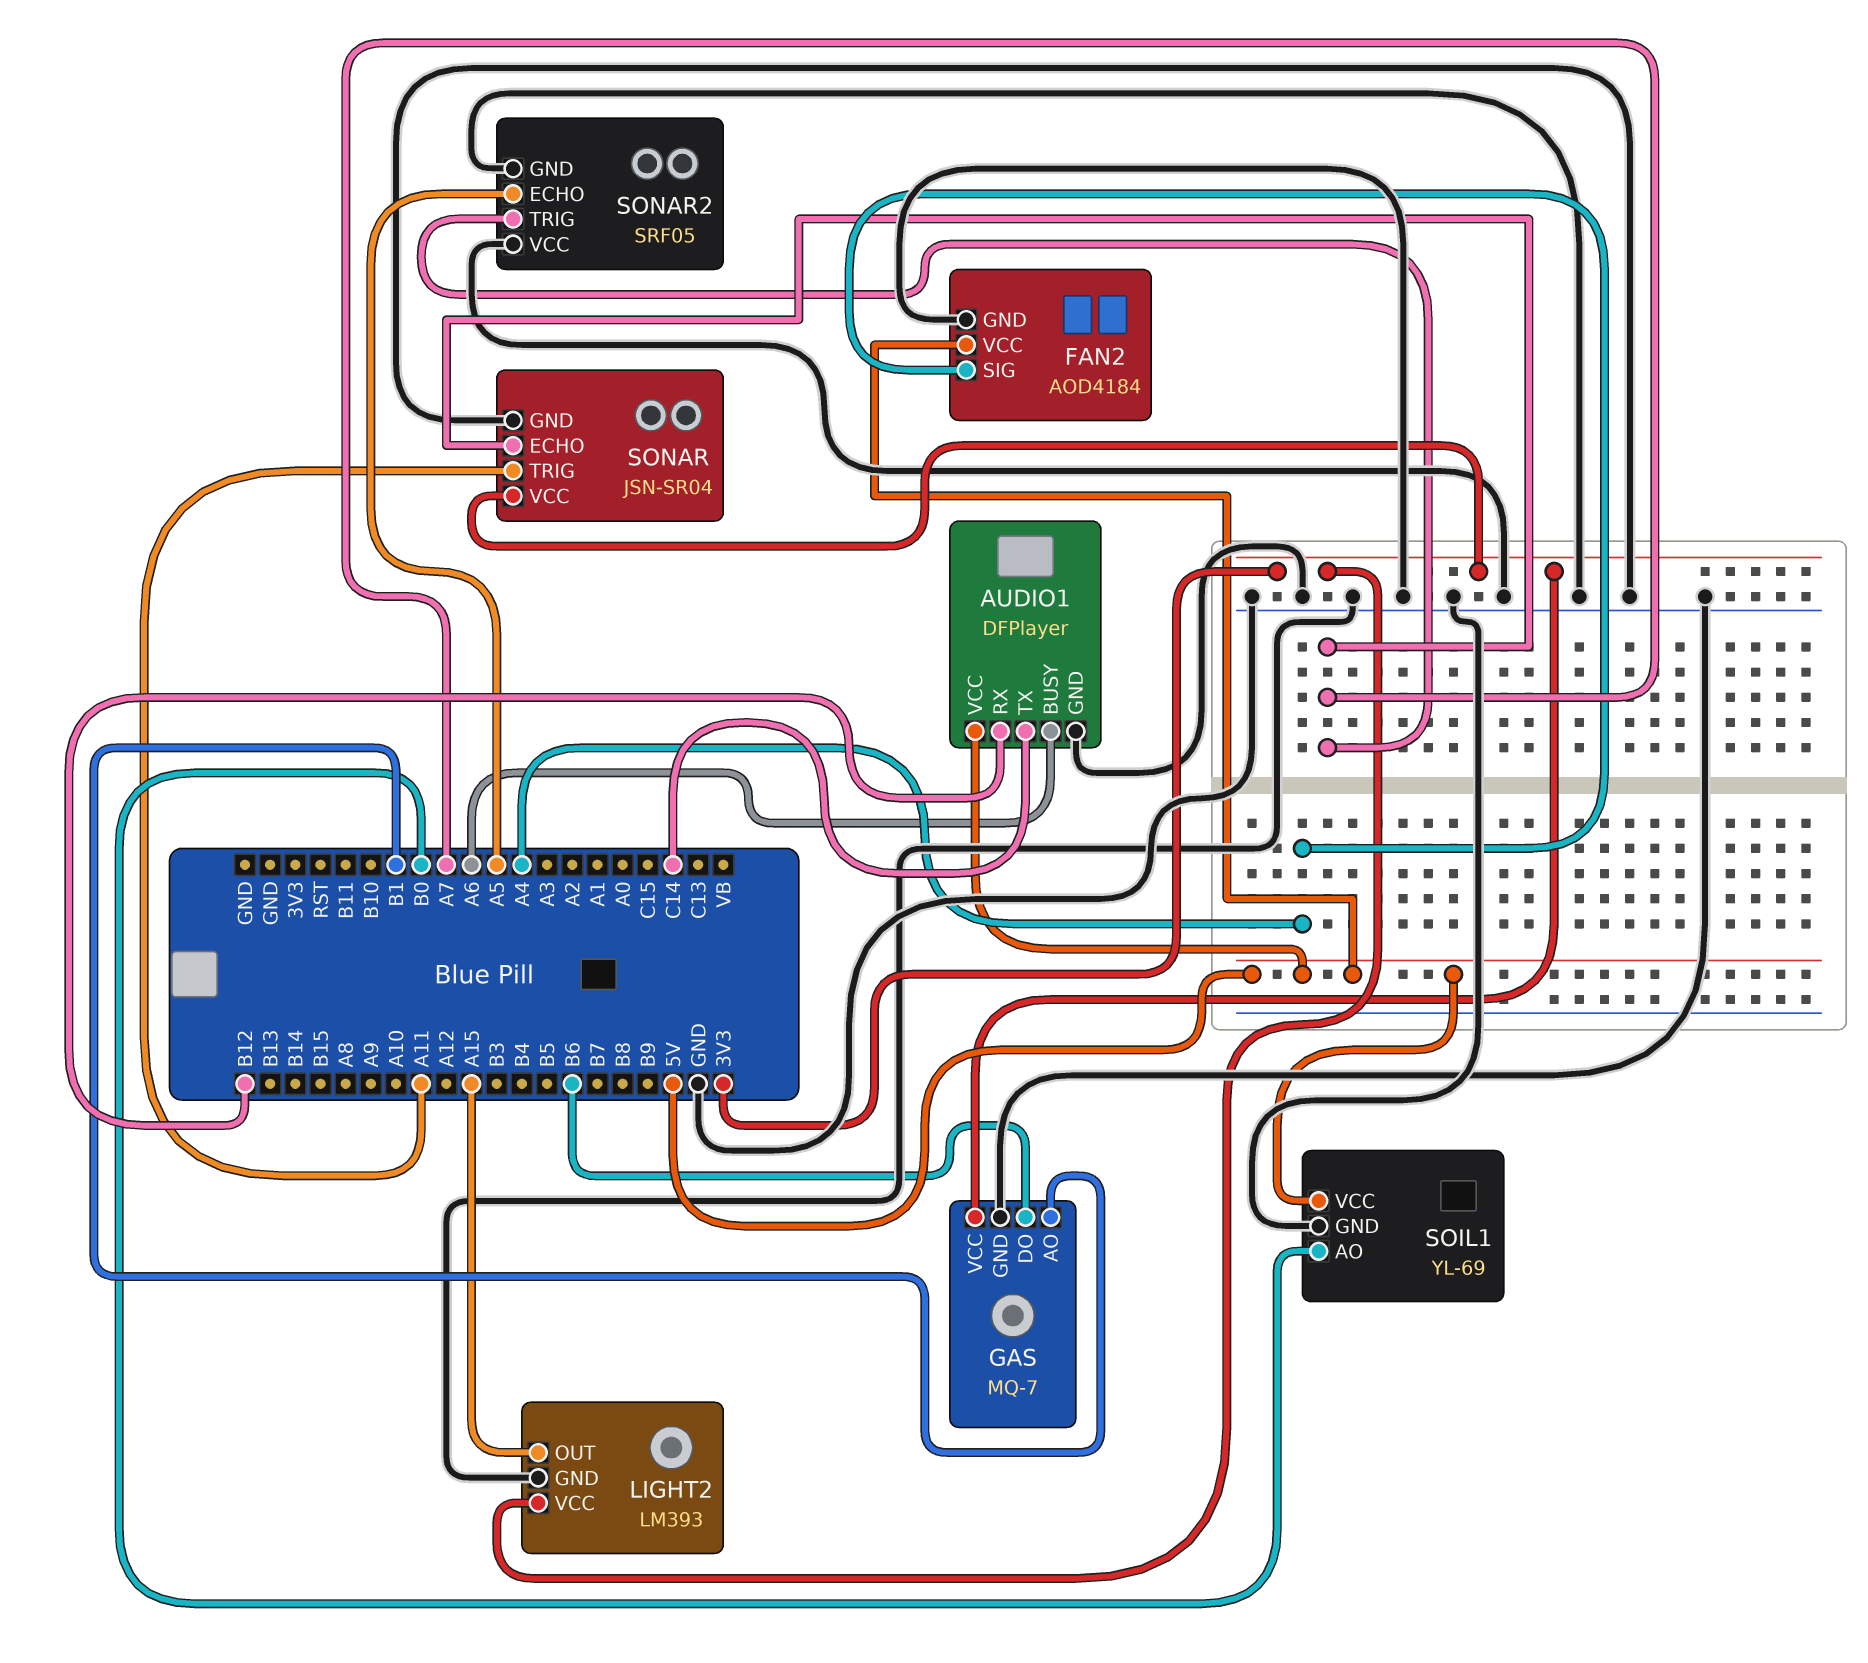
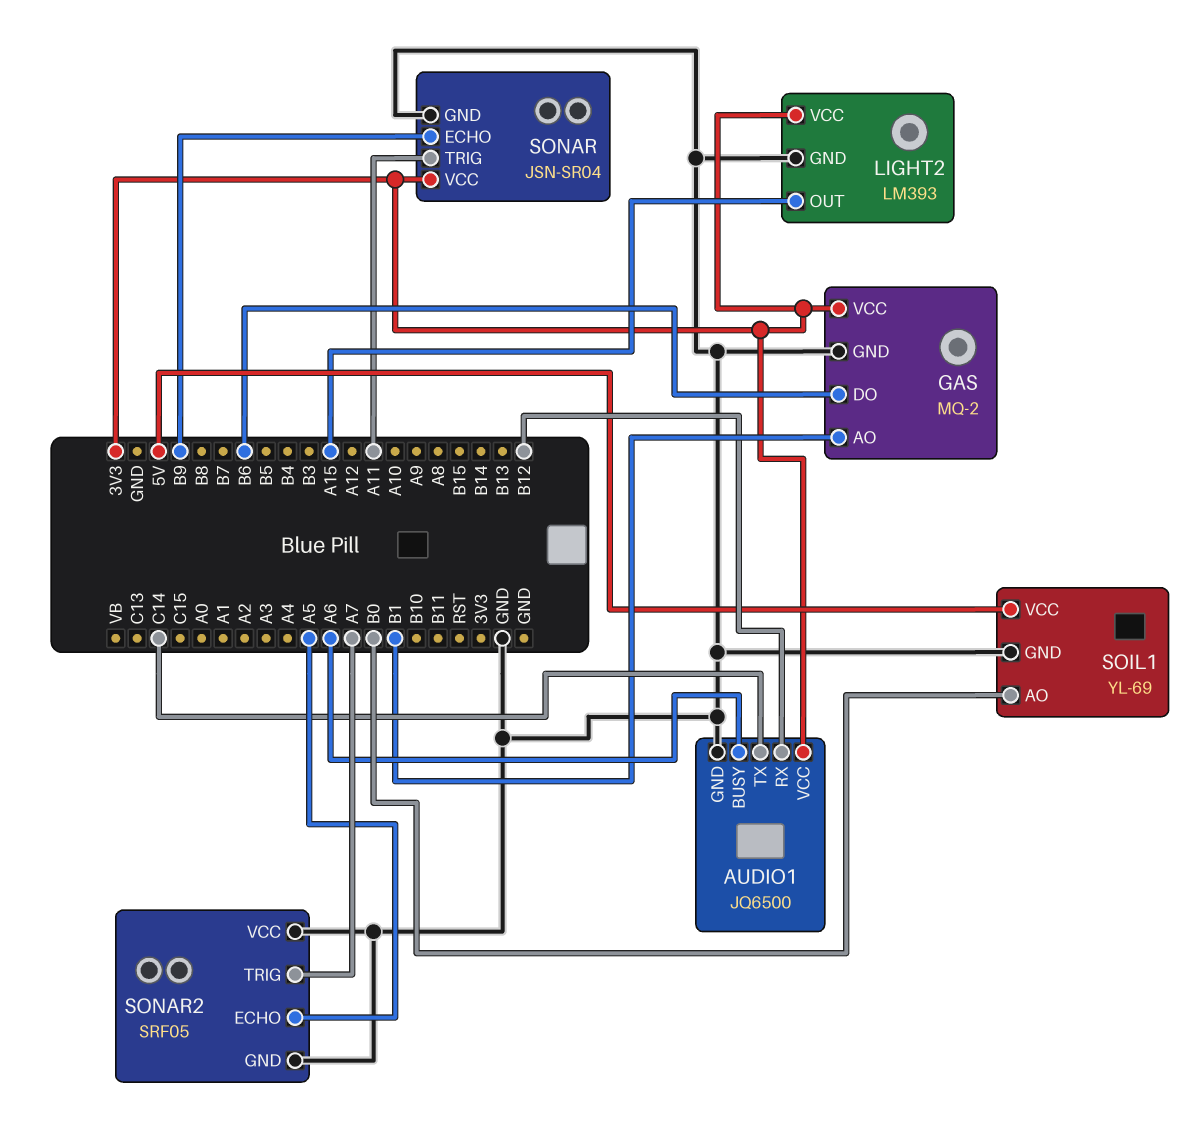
AUDIO1: DFPlayer -> JQ6500
AUDIO1 pin VCC: 5V -> 3V3
FAN2: AOD4184 -> none
FAN2 pin GND: GND -> none
FAN2 pin SIG: A4 -> none
FAN2 pin VCC: 5V -> none
GAS: MQ-7 -> MQ-2
SONAR pin ECHO: A7 -> B9

